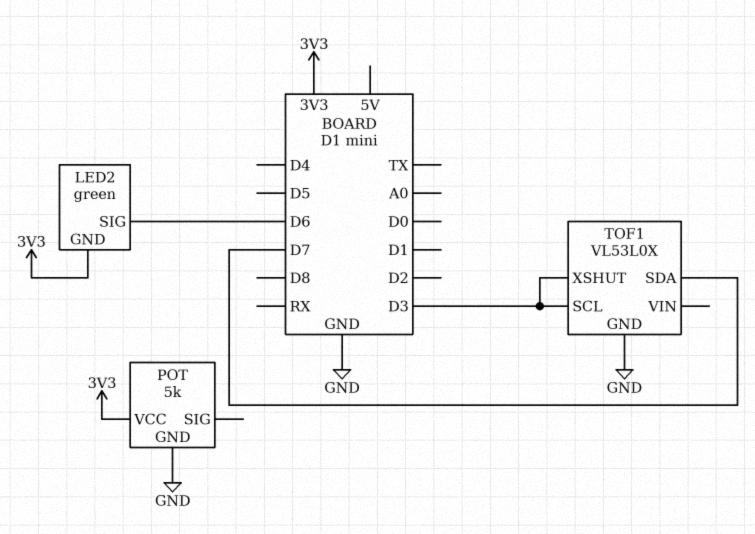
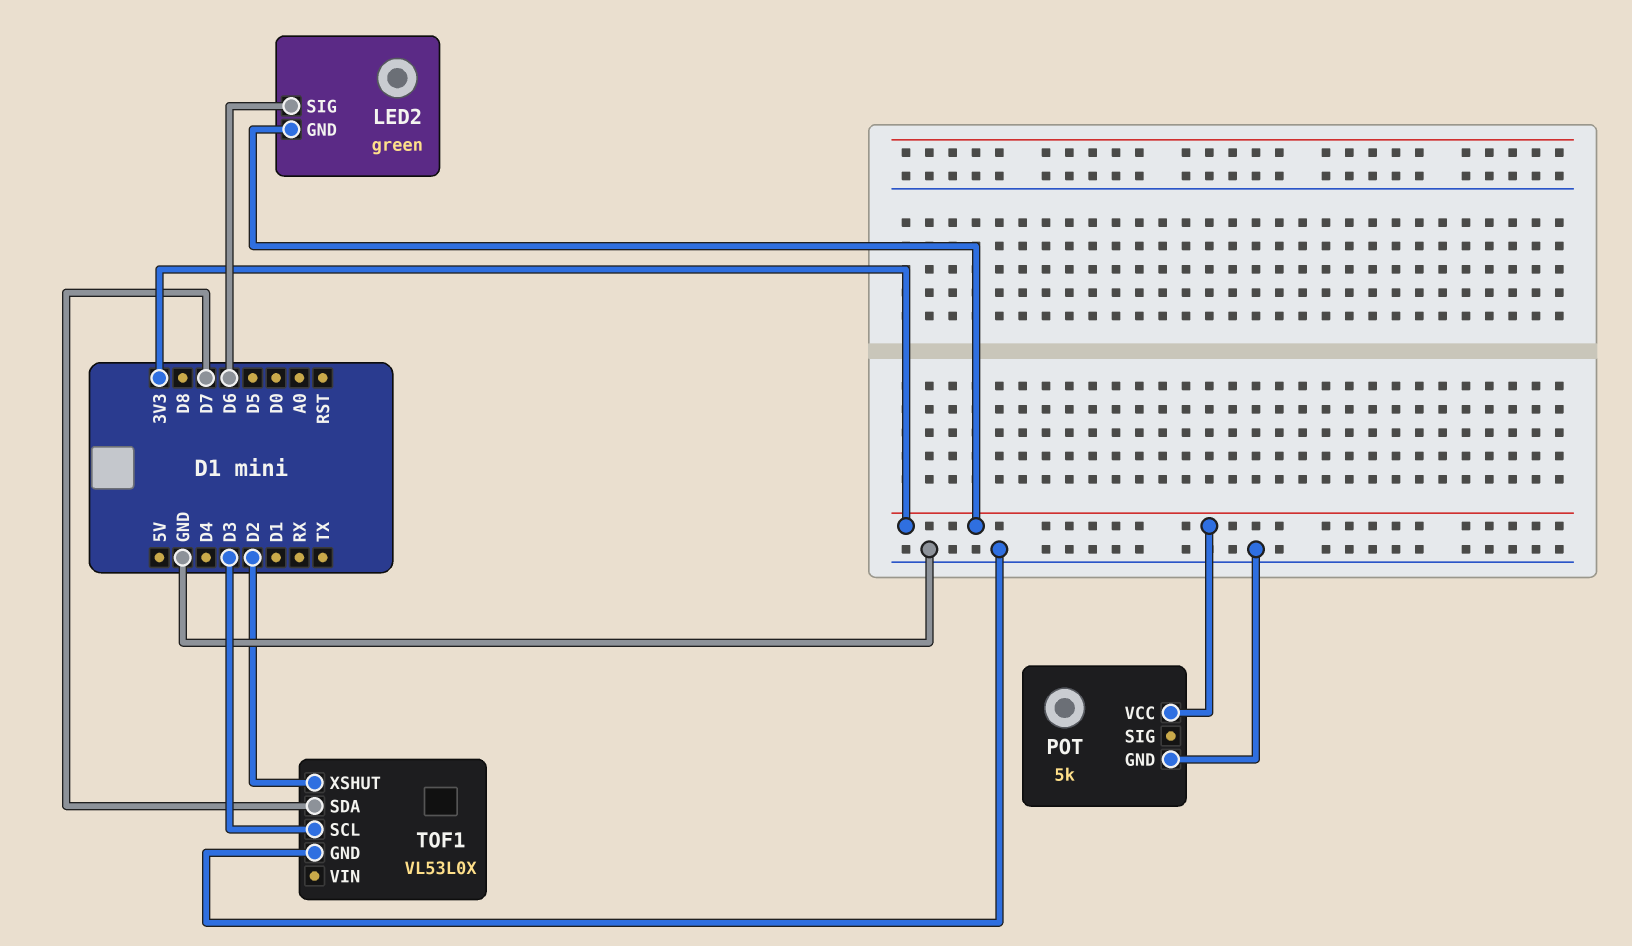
TOF1 pin XSHUT: D3 -> D2

